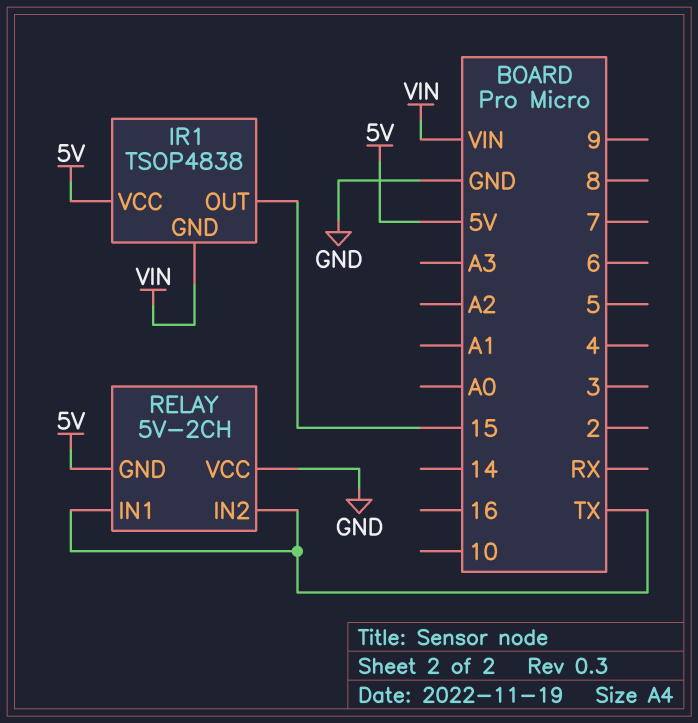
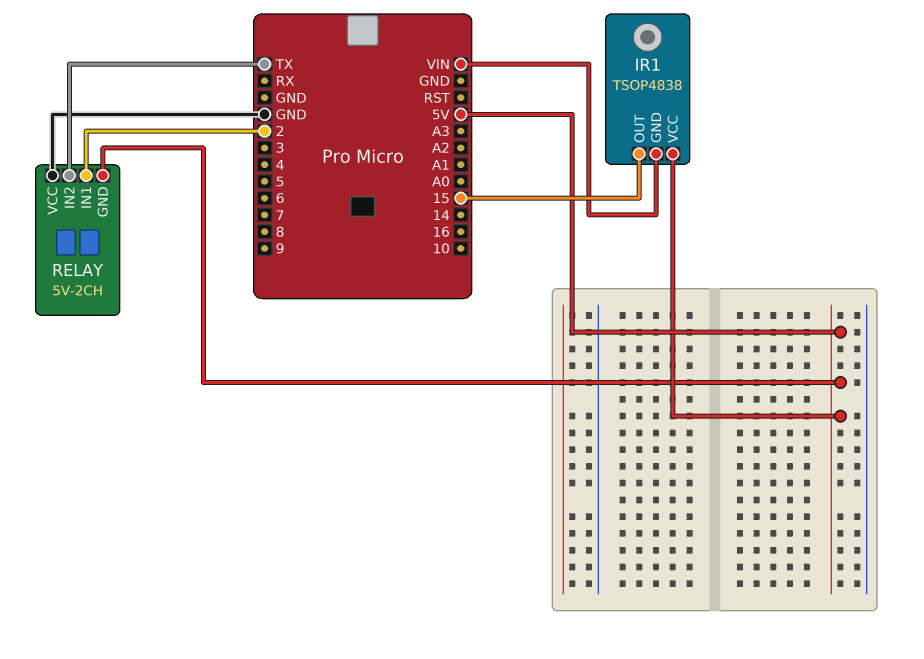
RELAY pin IN1: TX -> 2

